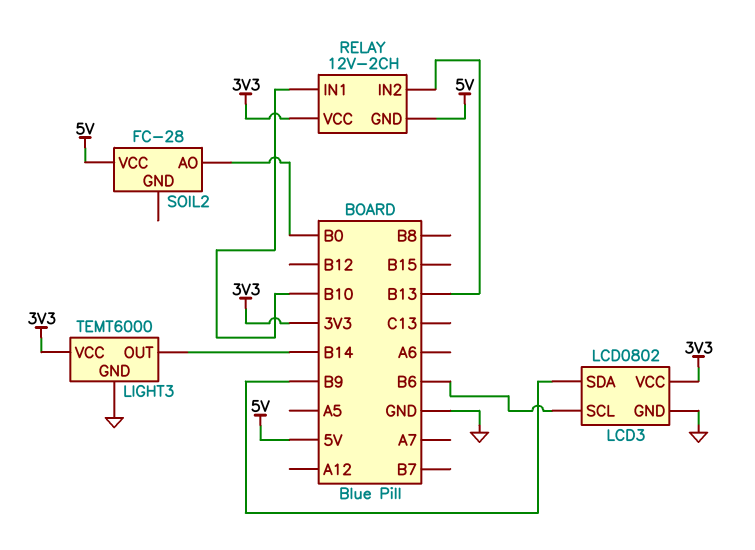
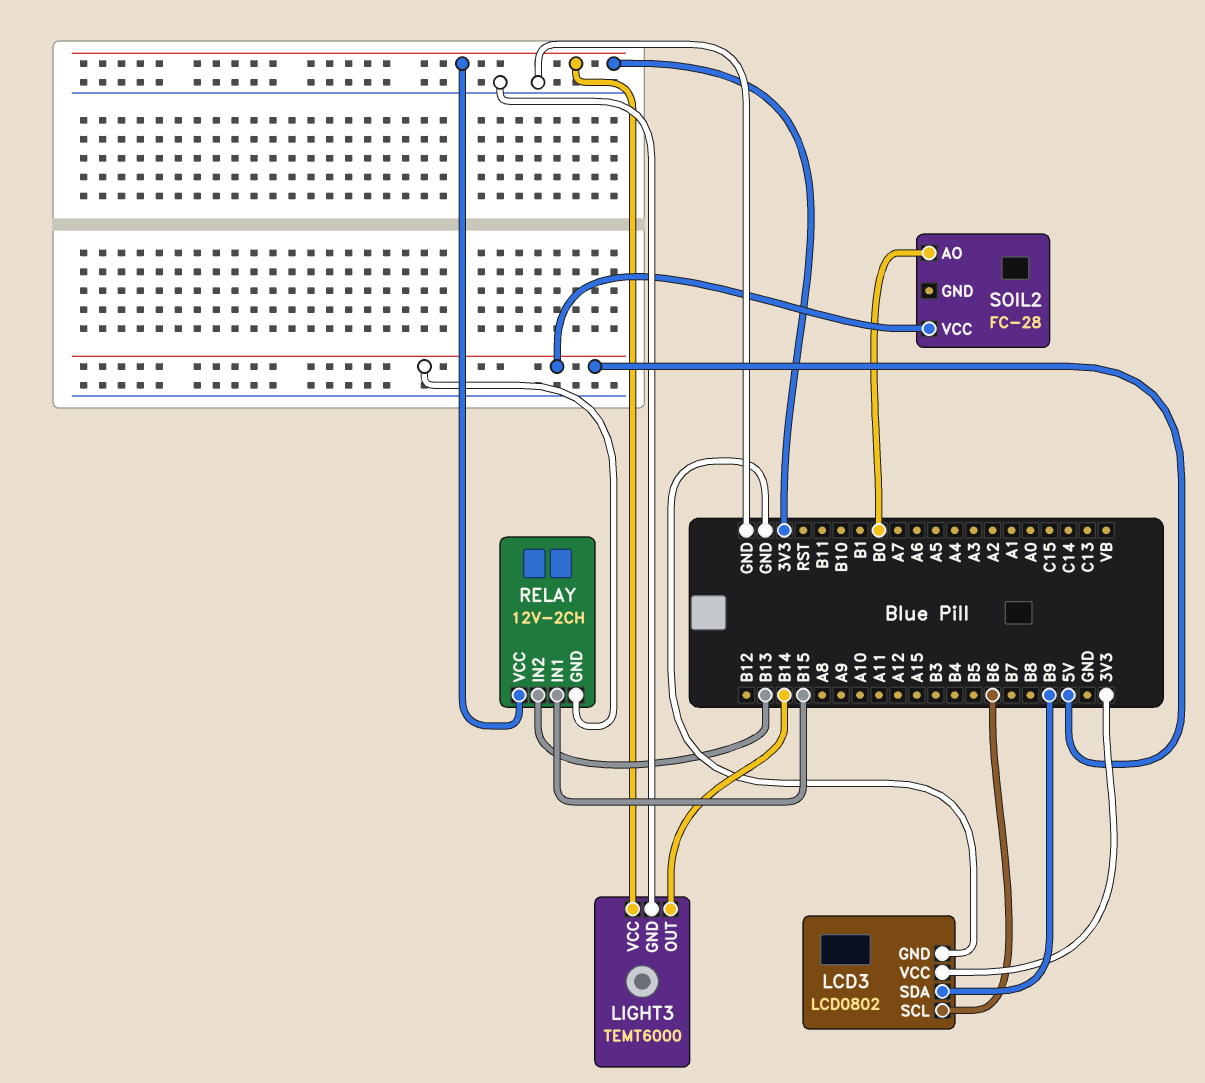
RELAY pin IN1: B10 -> B15

